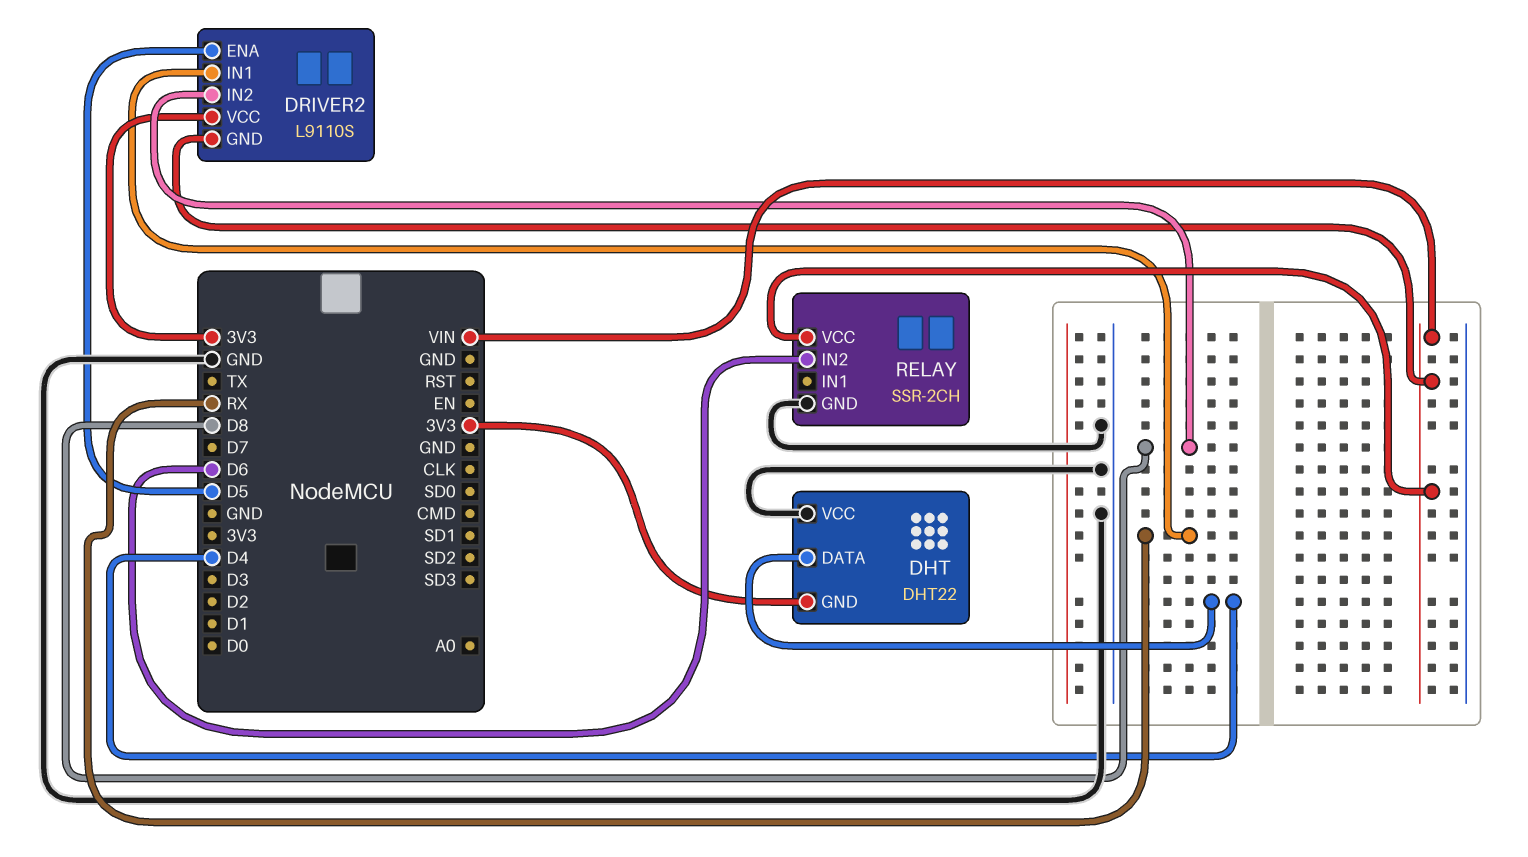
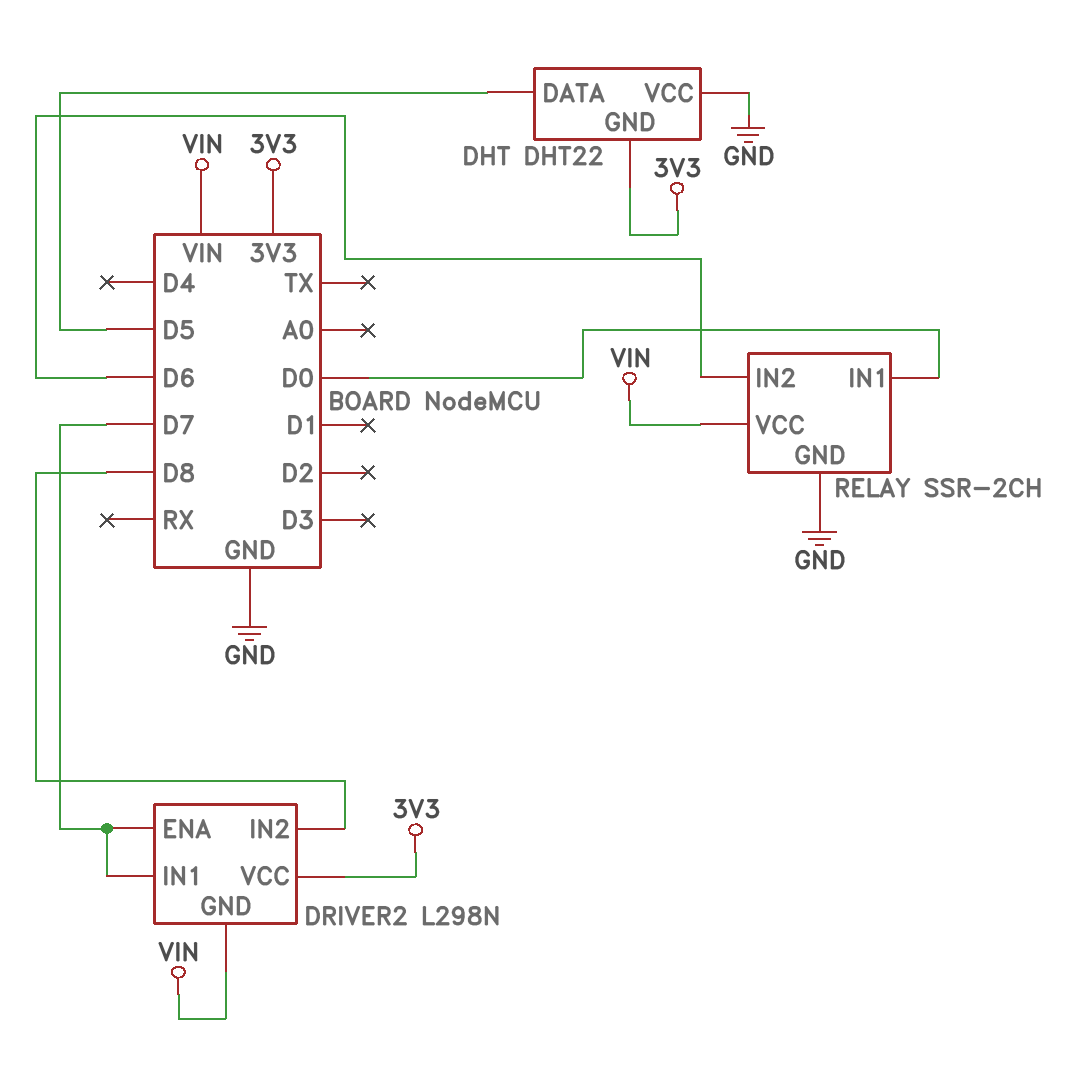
DHT pin DATA: D4 -> D5
DRIVER2: L9110S -> L298N
DRIVER2 pin ENA: D5 -> D7
DRIVER2 pin IN1: RX -> D7
RELAY pin IN1: none -> D0

